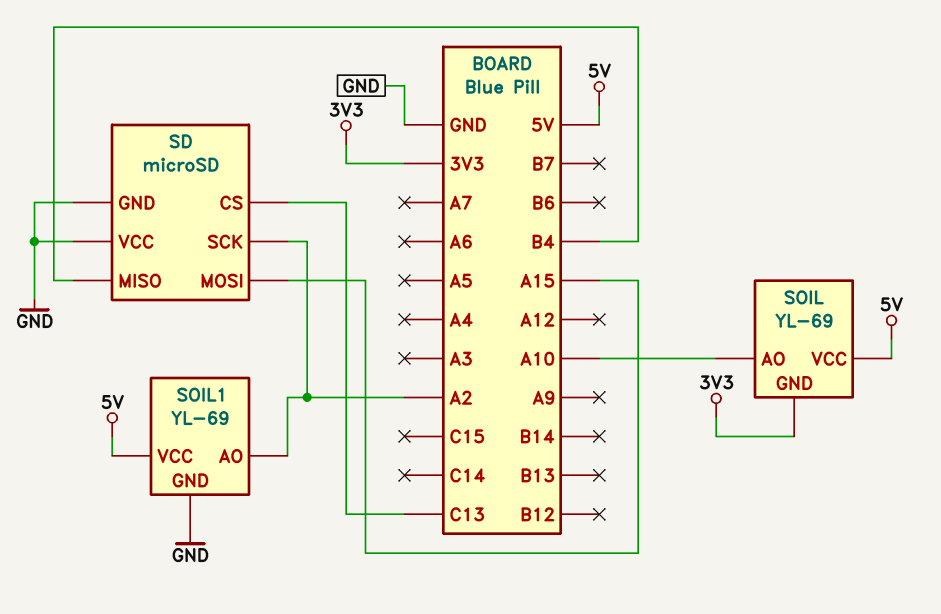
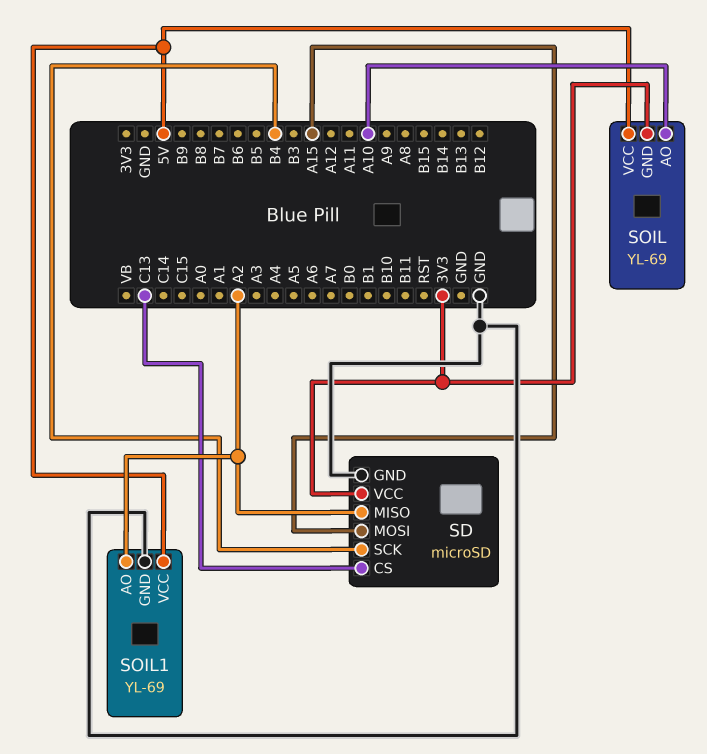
SD pin MISO: B4 -> A2
SD pin SCK: A2 -> B4
SD pin VCC: GND -> 3V3

